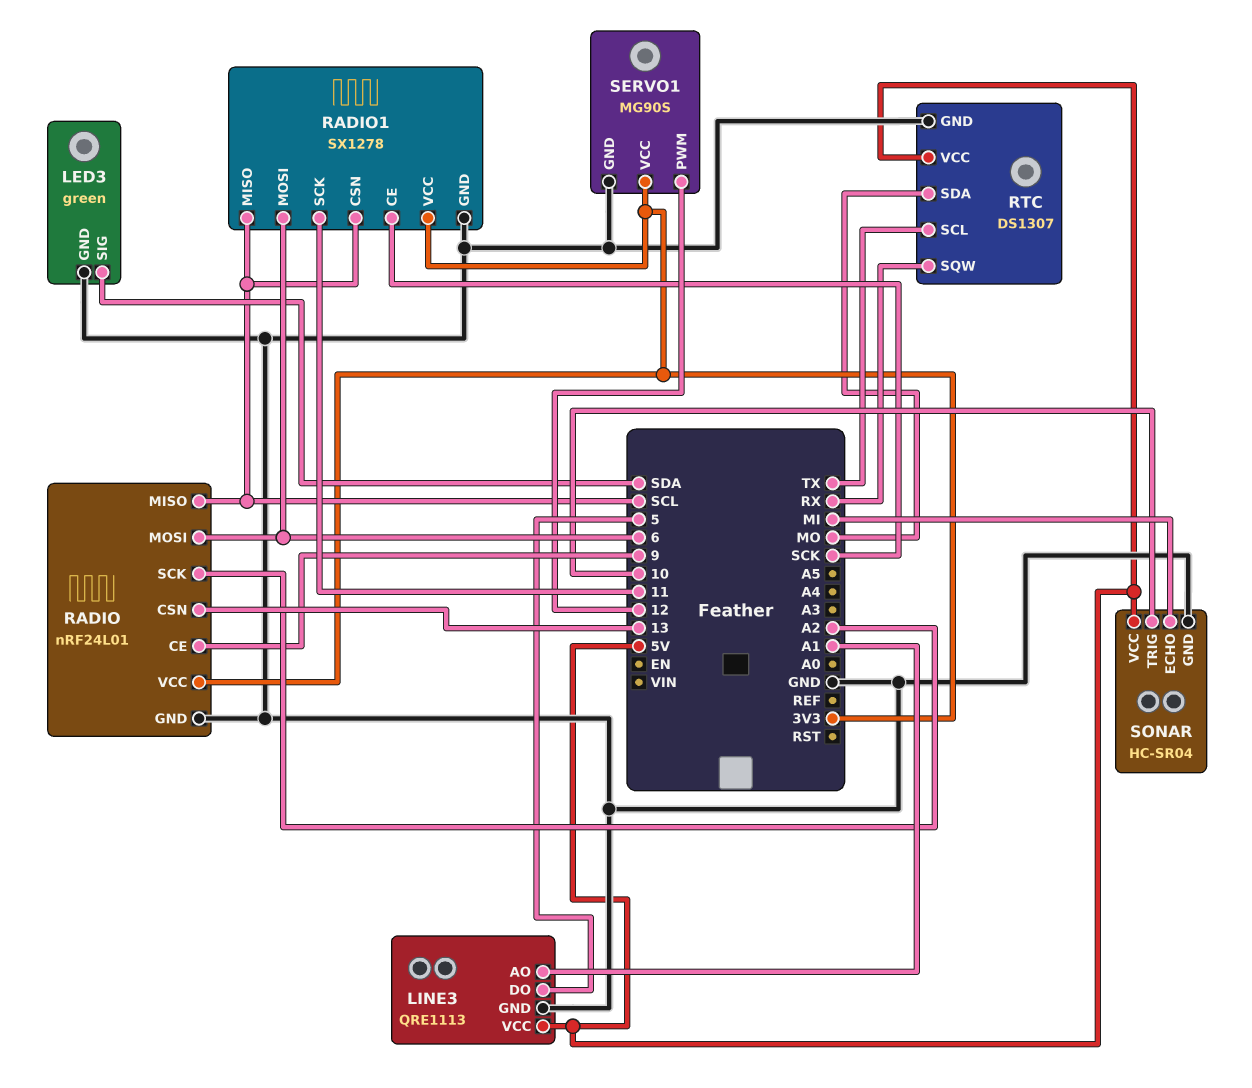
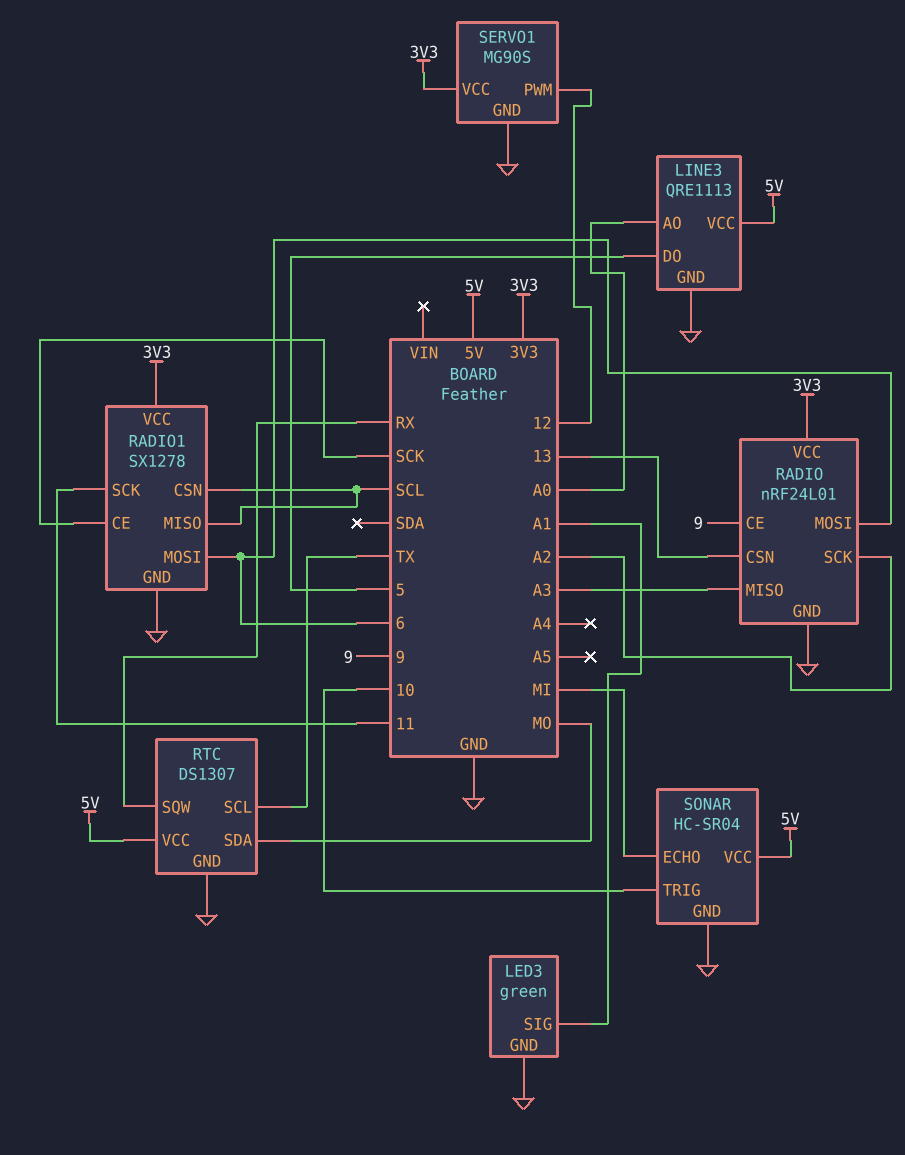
LED3 pin SIG: SDA -> A1
LINE3 pin AO: A1 -> A0
RADIO pin MISO: SCL -> A3

